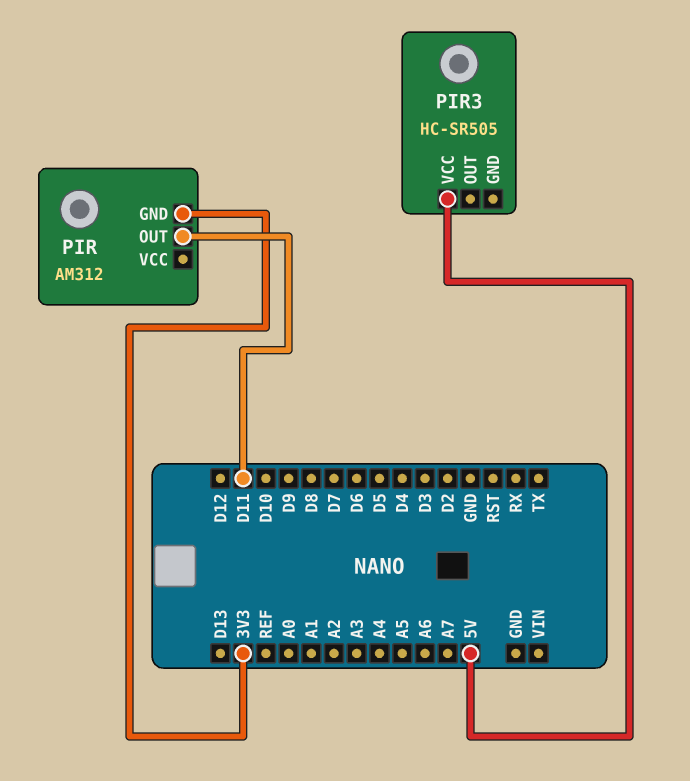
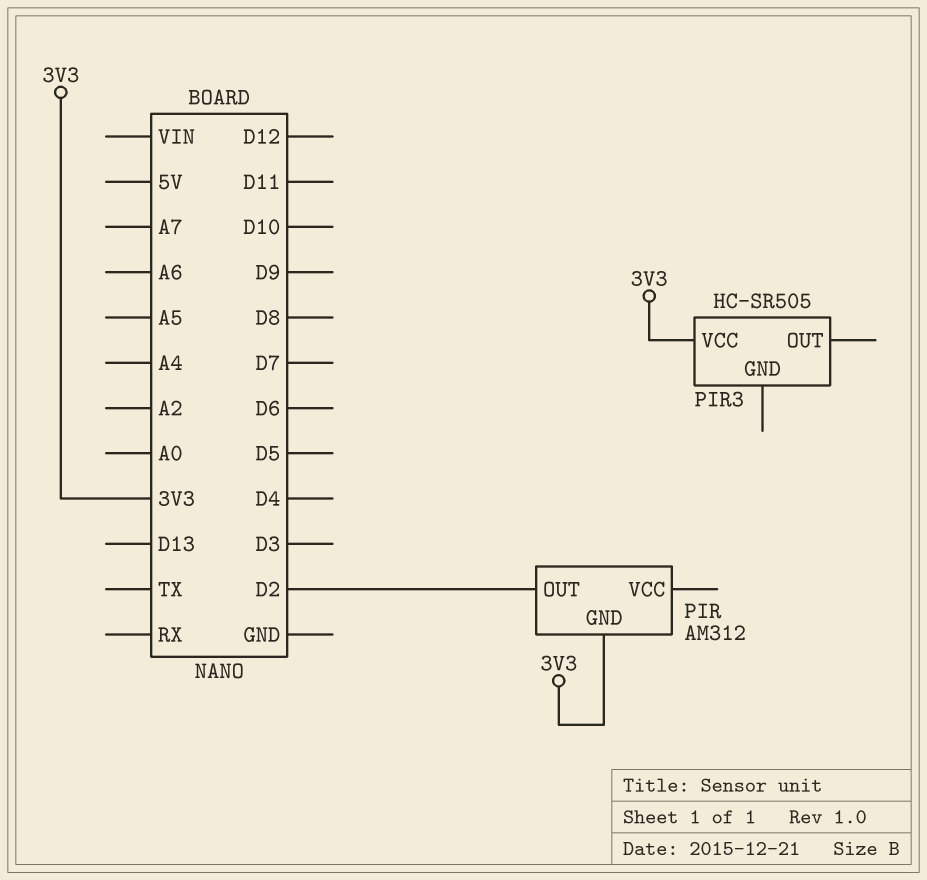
PIR pin OUT: D11 -> D2
PIR3 pin VCC: 5V -> 3V3

